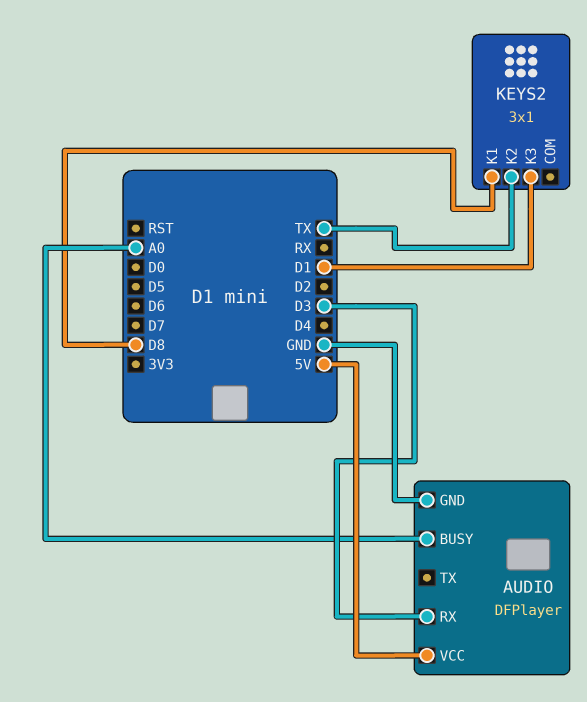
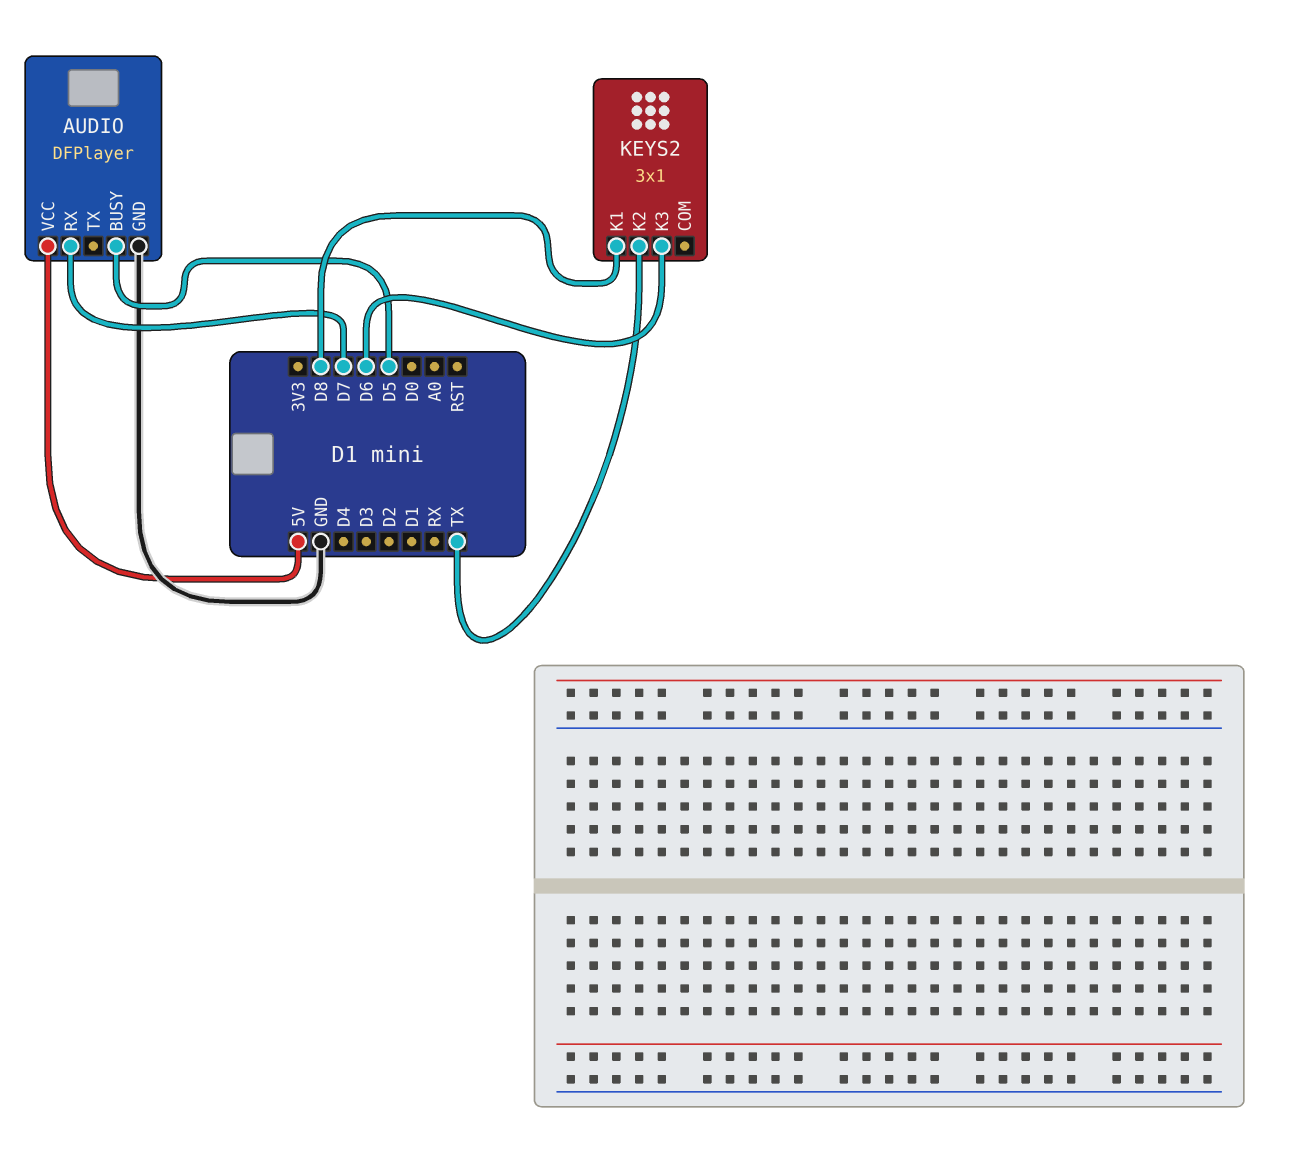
AUDIO pin BUSY: A0 -> D5
AUDIO pin RX: D3 -> D7
KEYS2 pin K3: D1 -> D6

